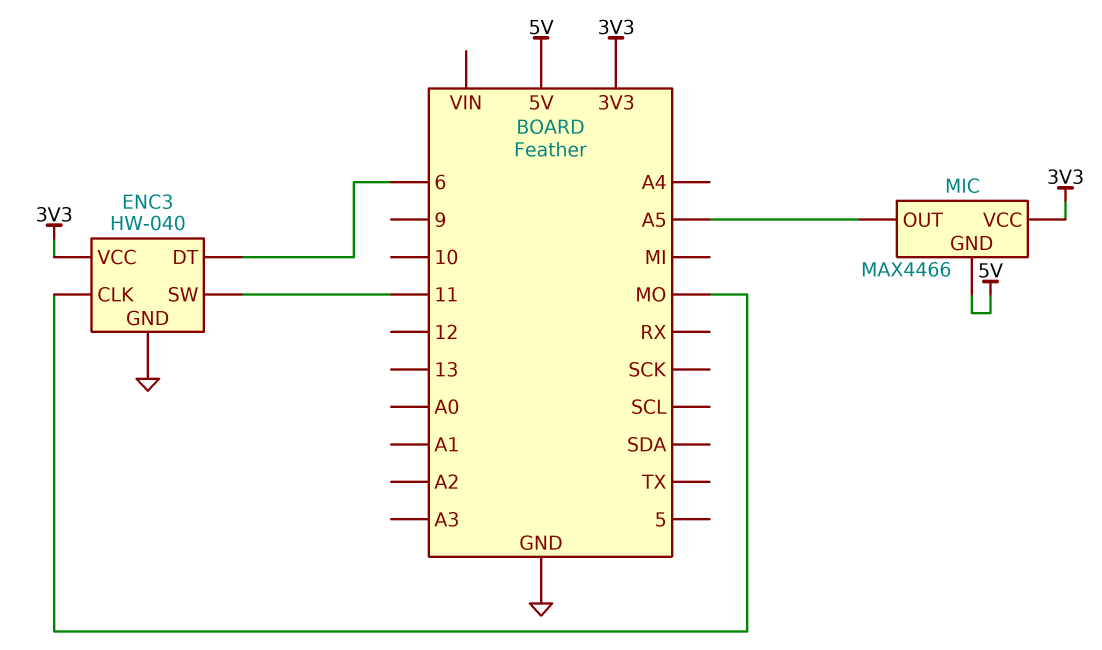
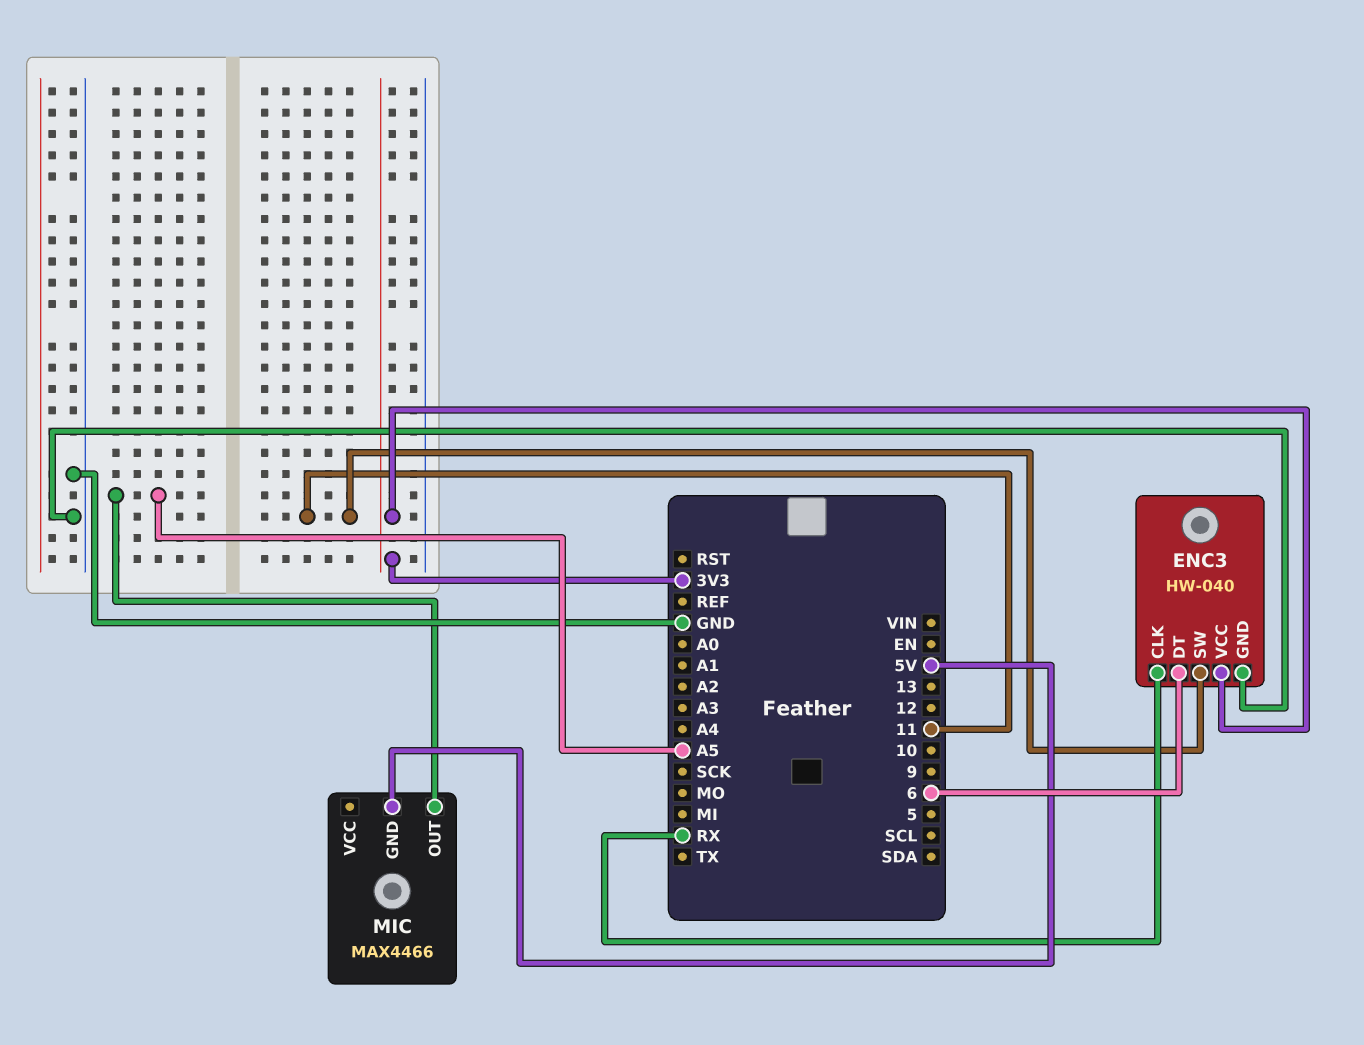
ENC3 pin CLK: MO -> RX
MIC pin VCC: 3V3 -> none

